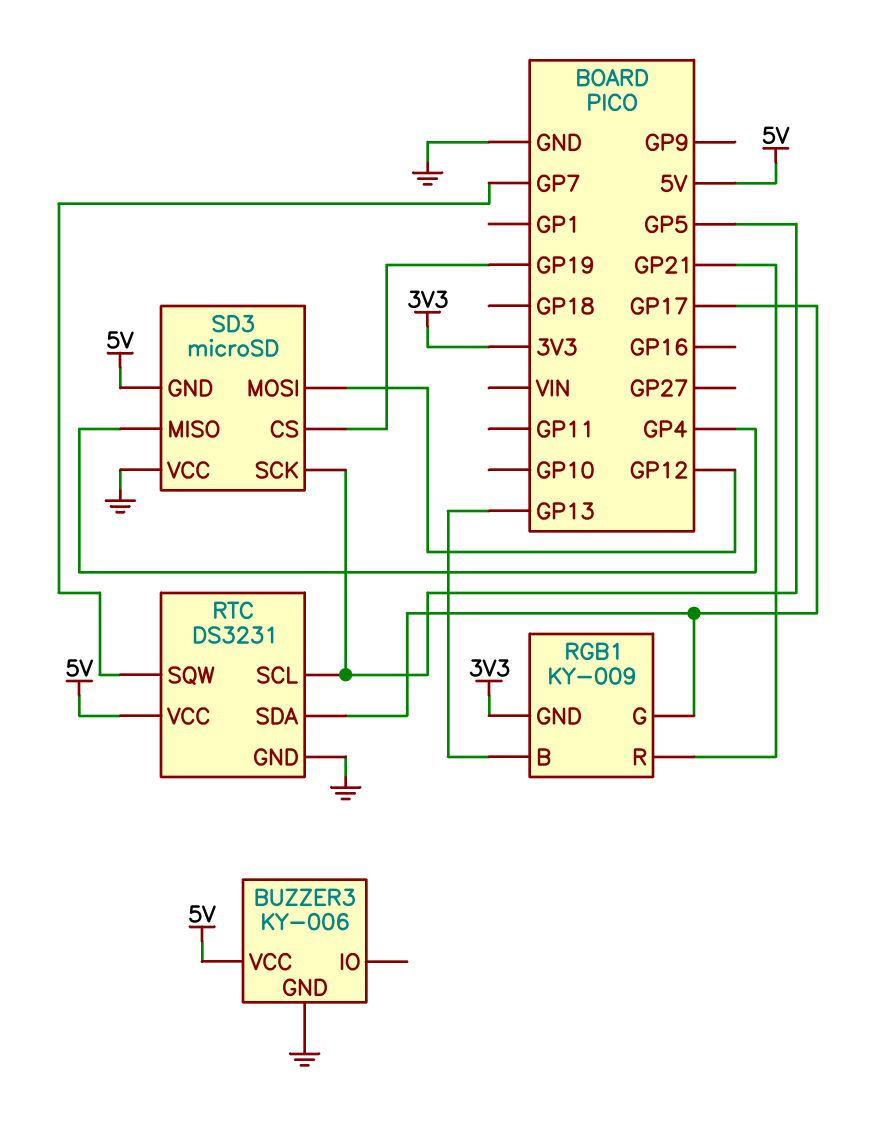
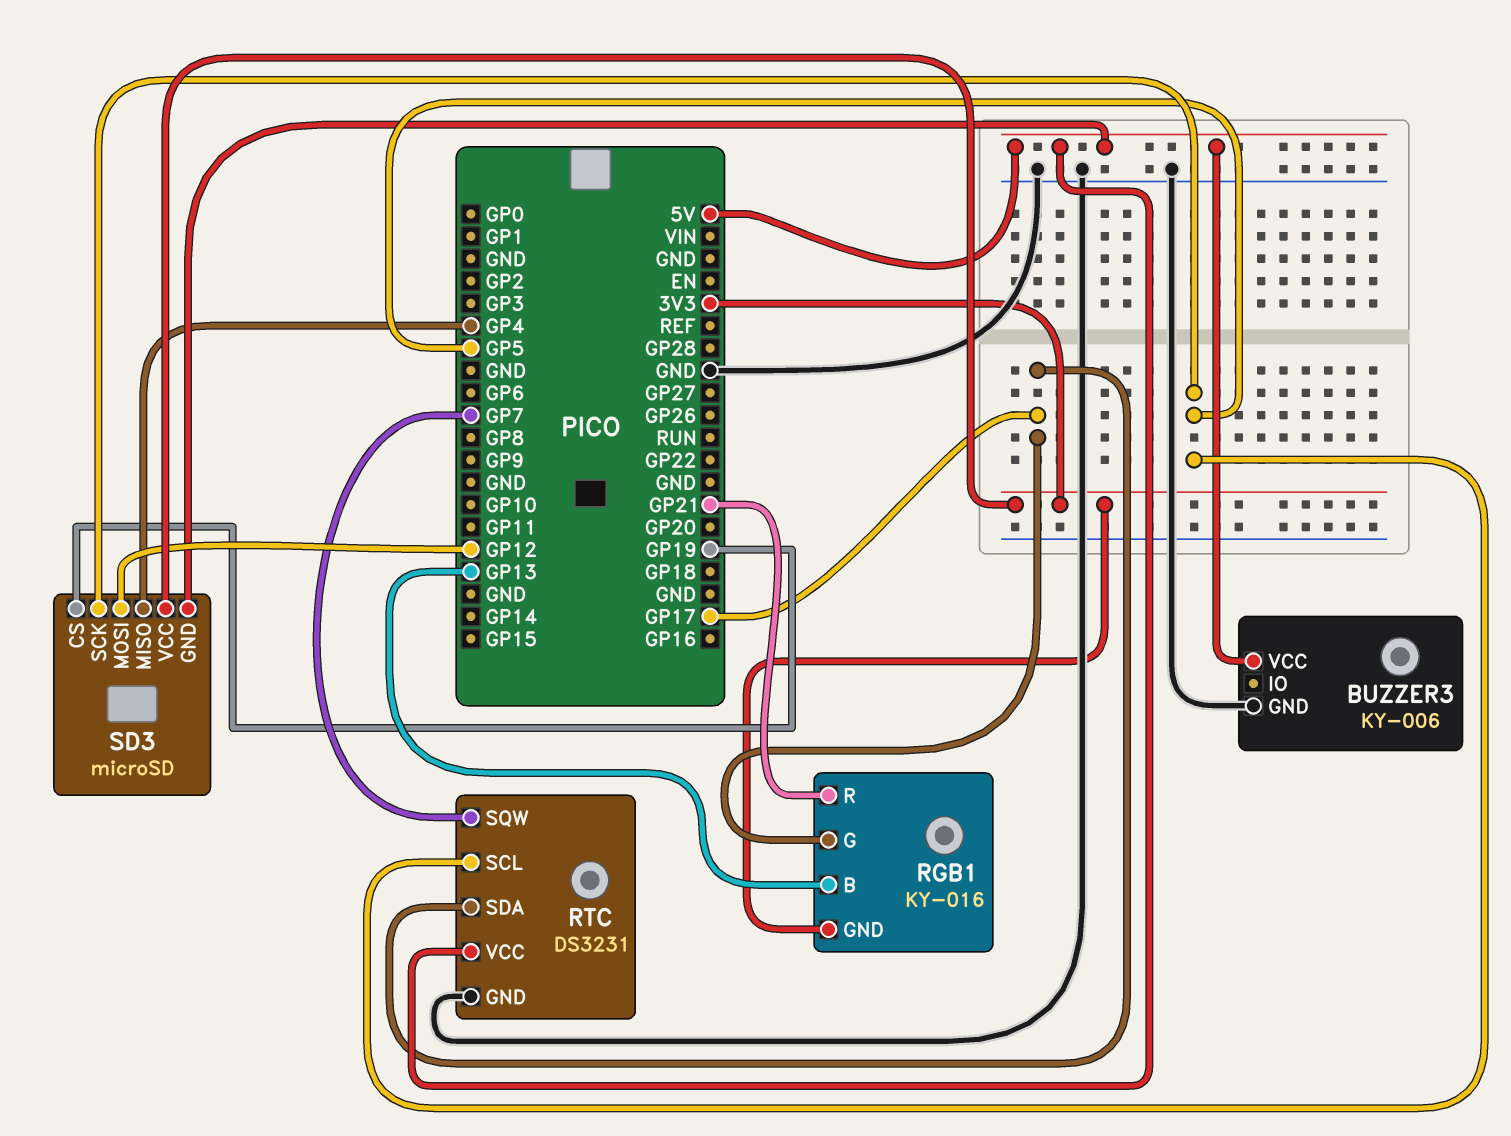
RGB1: KY-009 -> KY-016
SD3 pin VCC: GND -> 3V3

